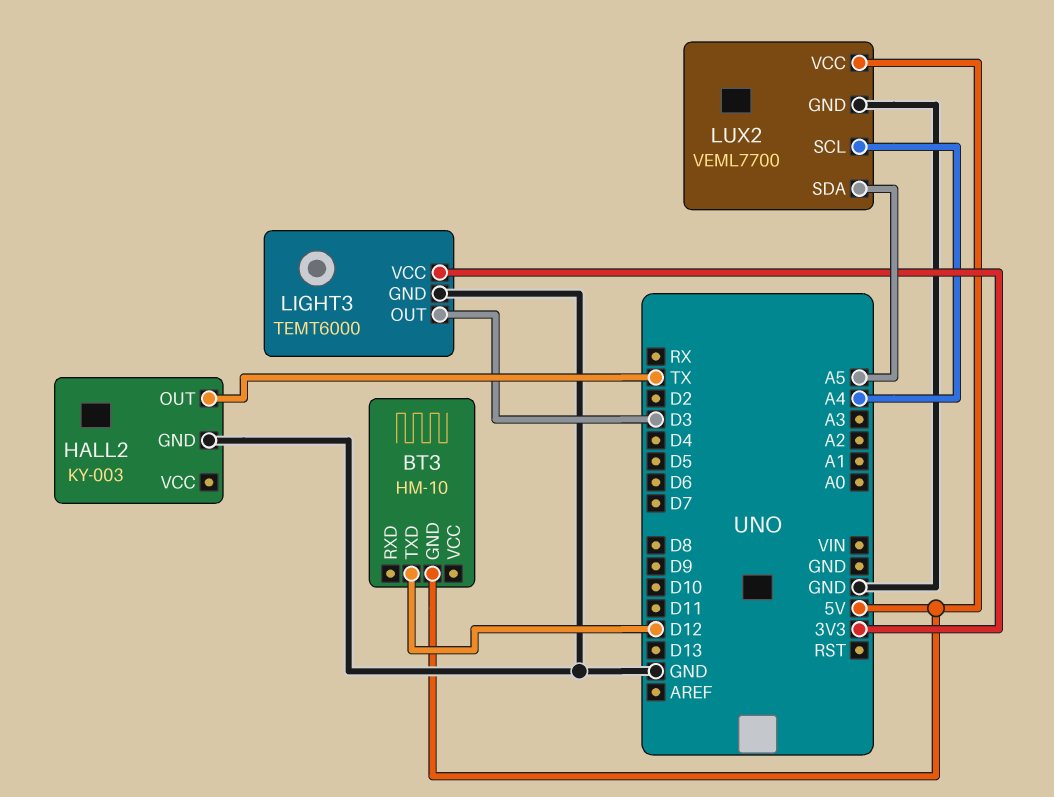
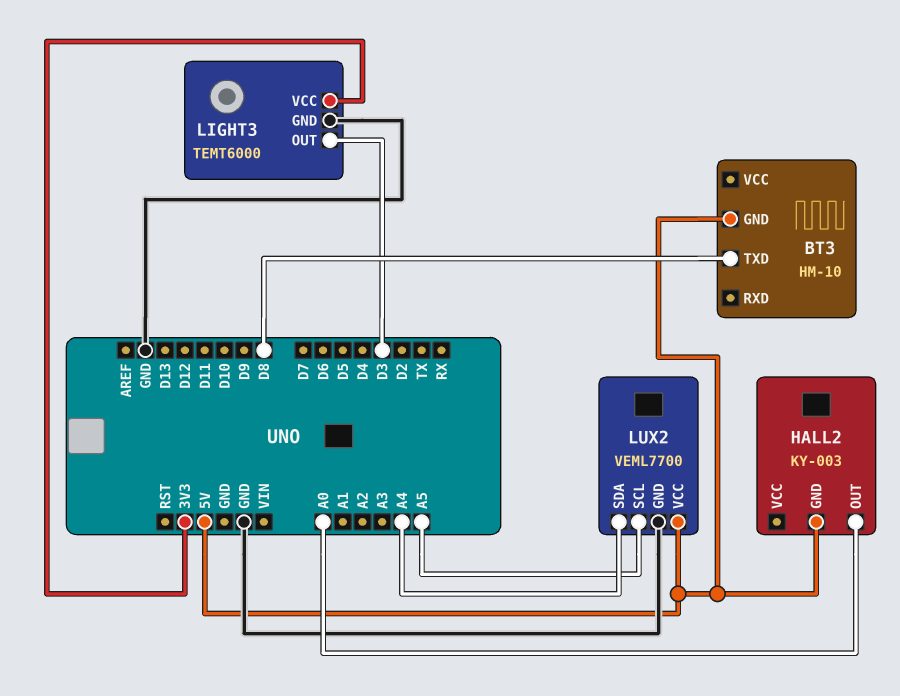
BT3 pin TXD: D12 -> D8
HALL2 pin GND: GND -> 5V
HALL2 pin OUT: TX -> A0
LUX2 pin SCL: A4 -> A5
LUX2 pin SDA: A5 -> A4

